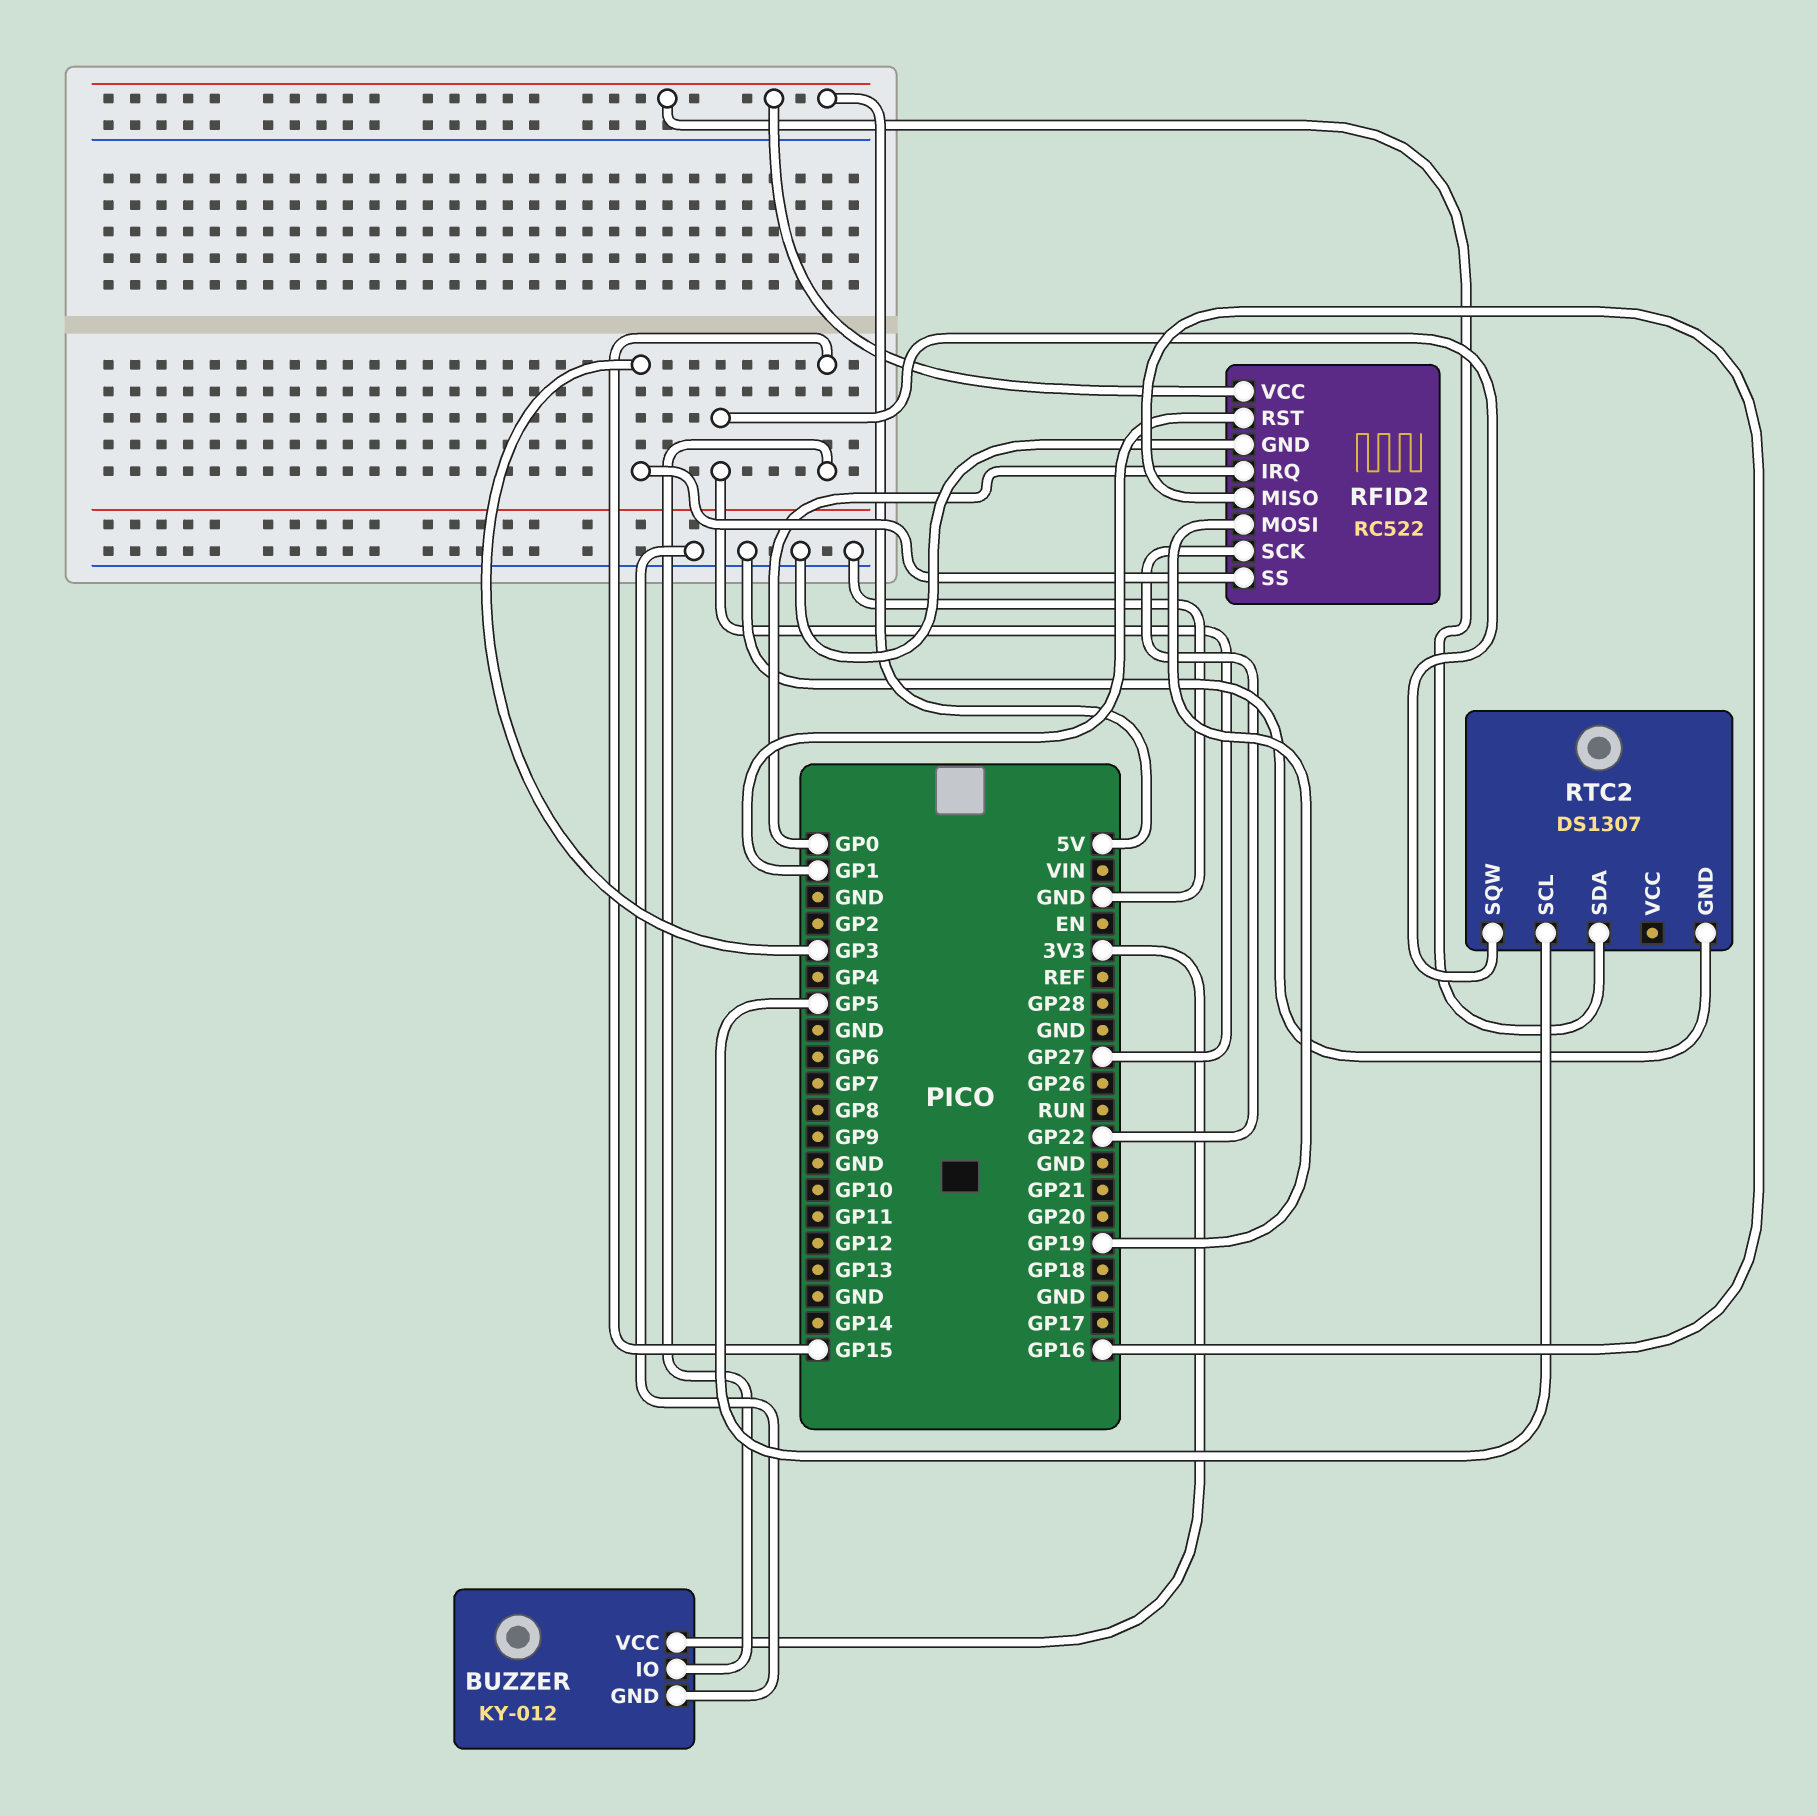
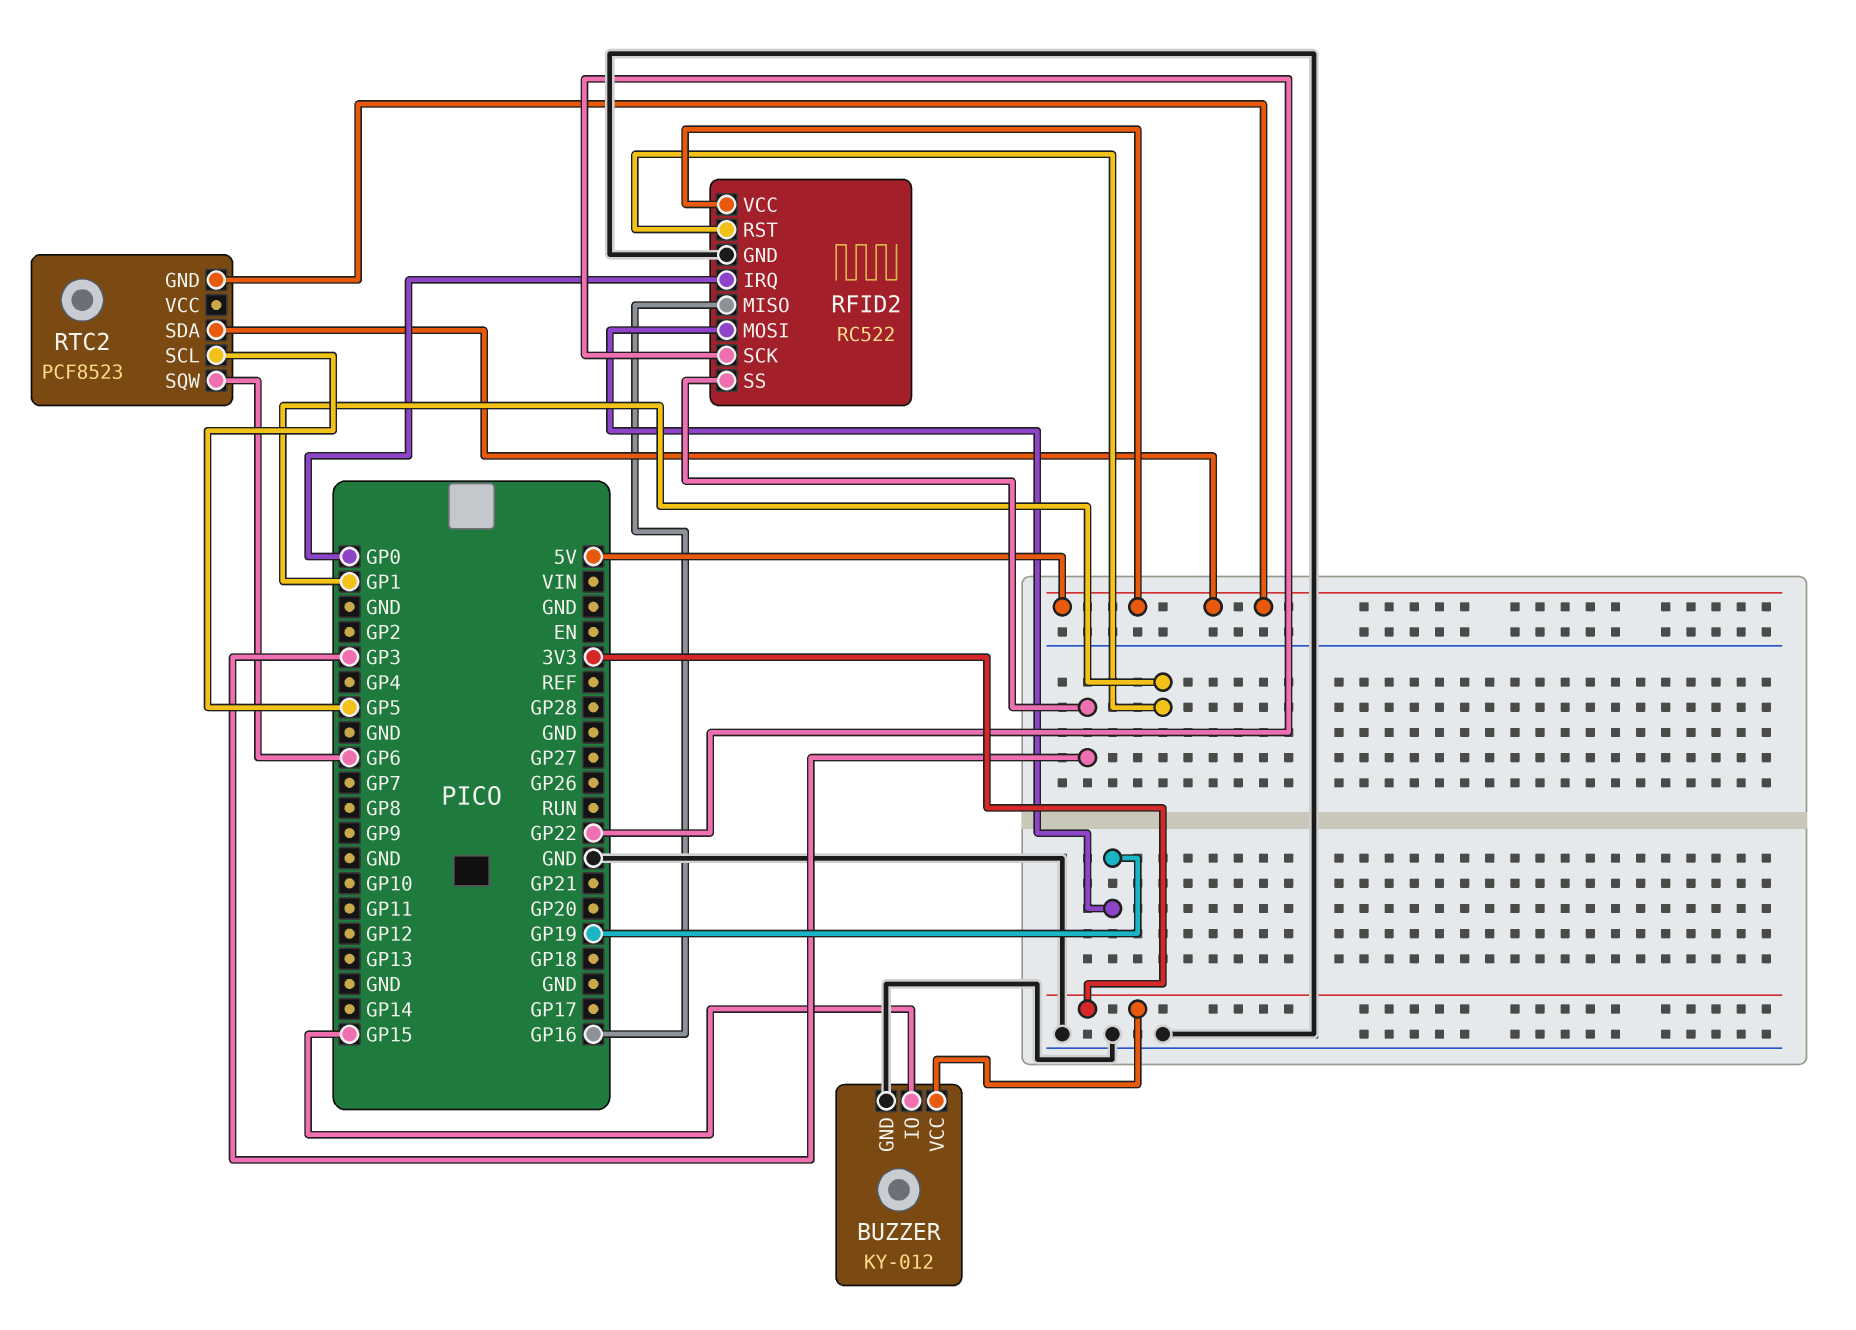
RTC2: DS1307 -> PCF8523
RTC2 pin GND: GND -> 5V
RTC2 pin SQW: GP27 -> GP6

